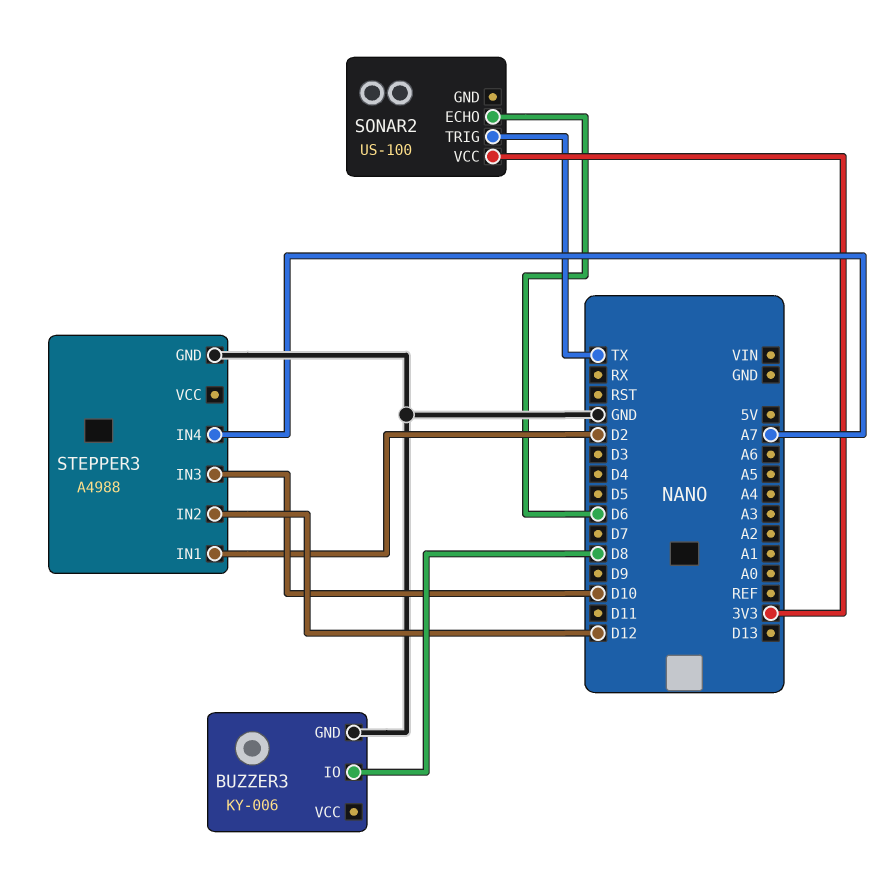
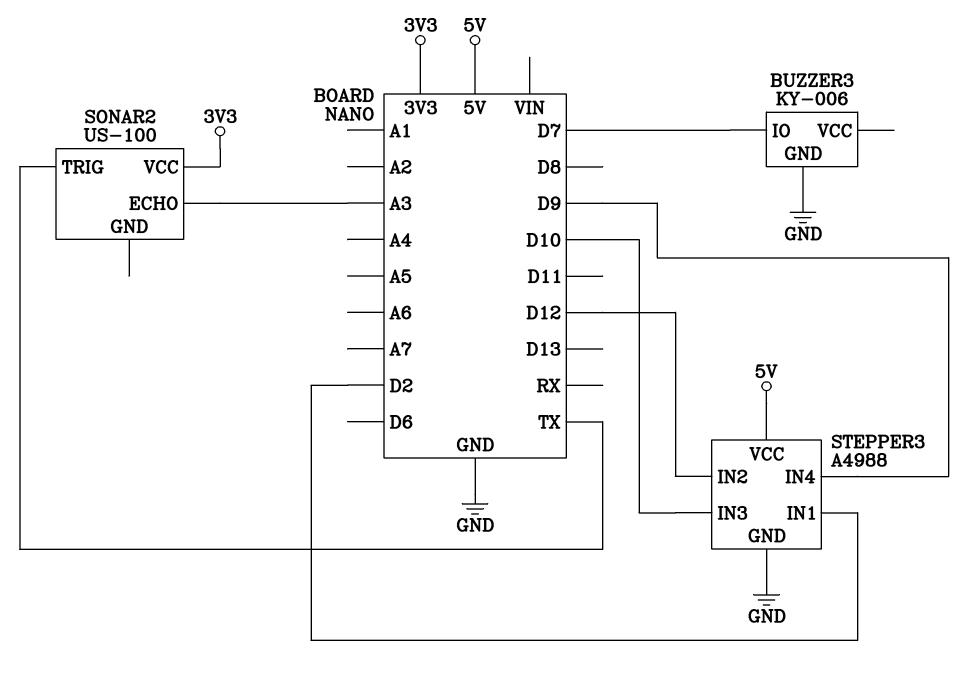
BUZZER3 pin IO: D8 -> D7
SONAR2 pin ECHO: D6 -> A3
STEPPER3 pin IN4: A7 -> D9
STEPPER3 pin VCC: none -> 5V

